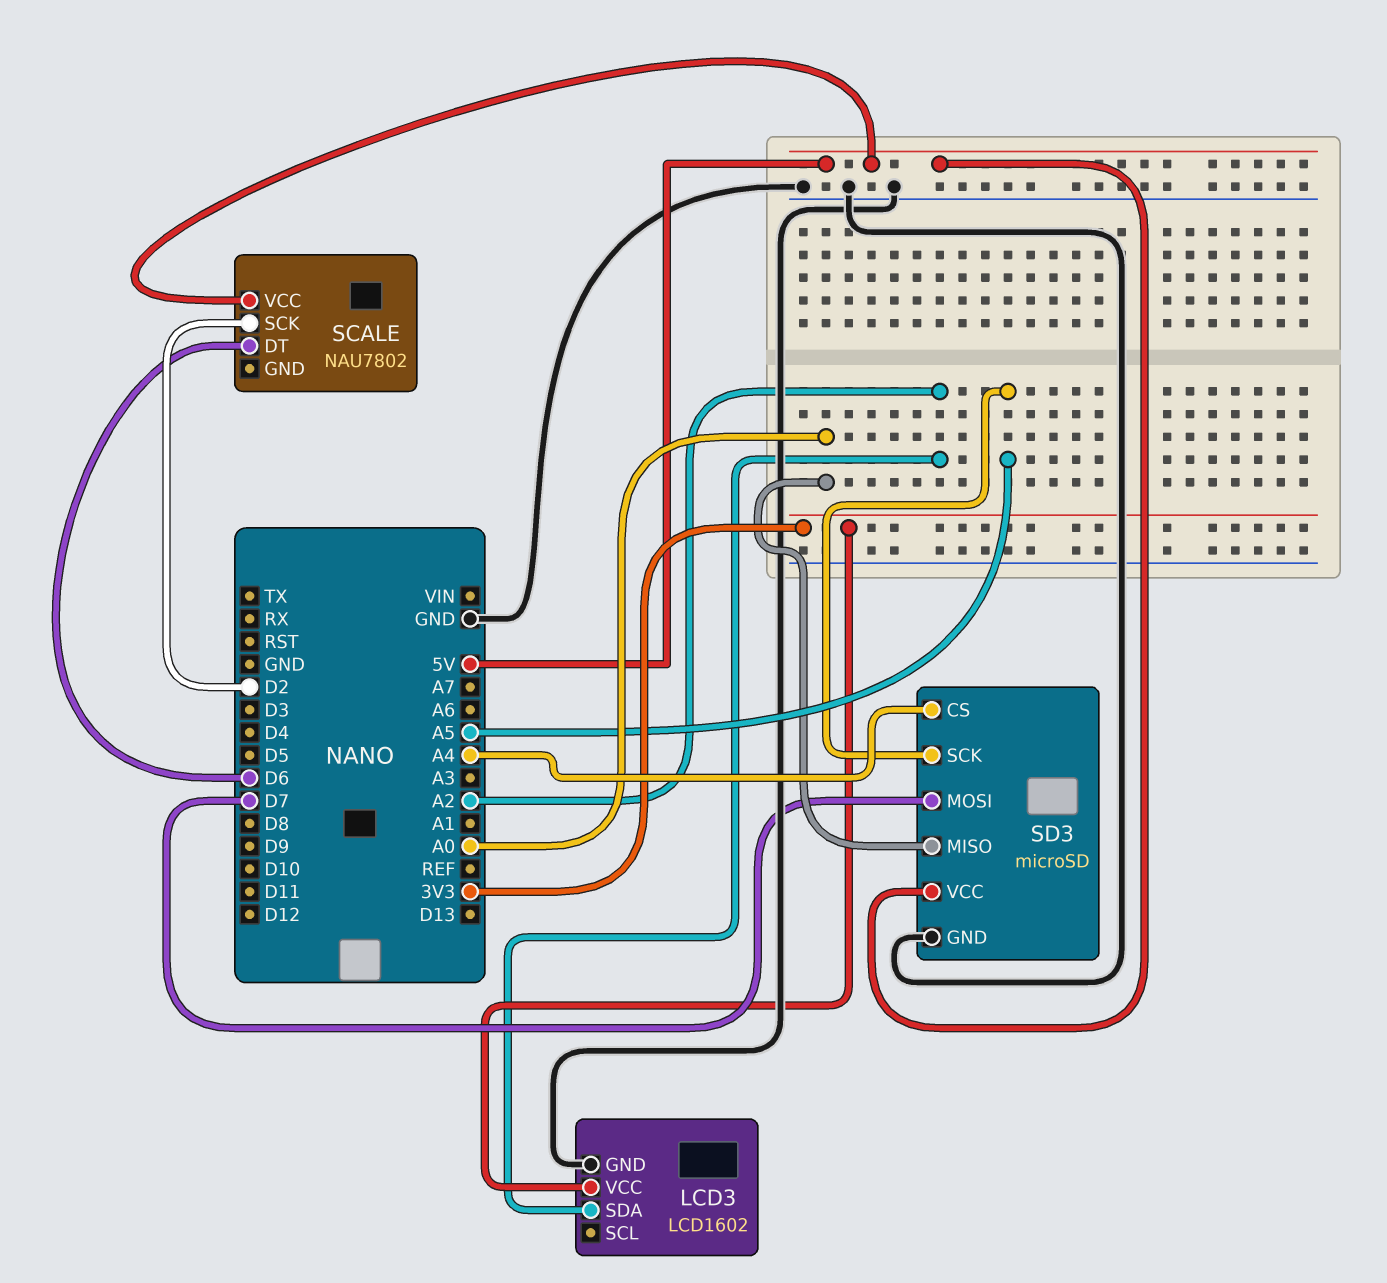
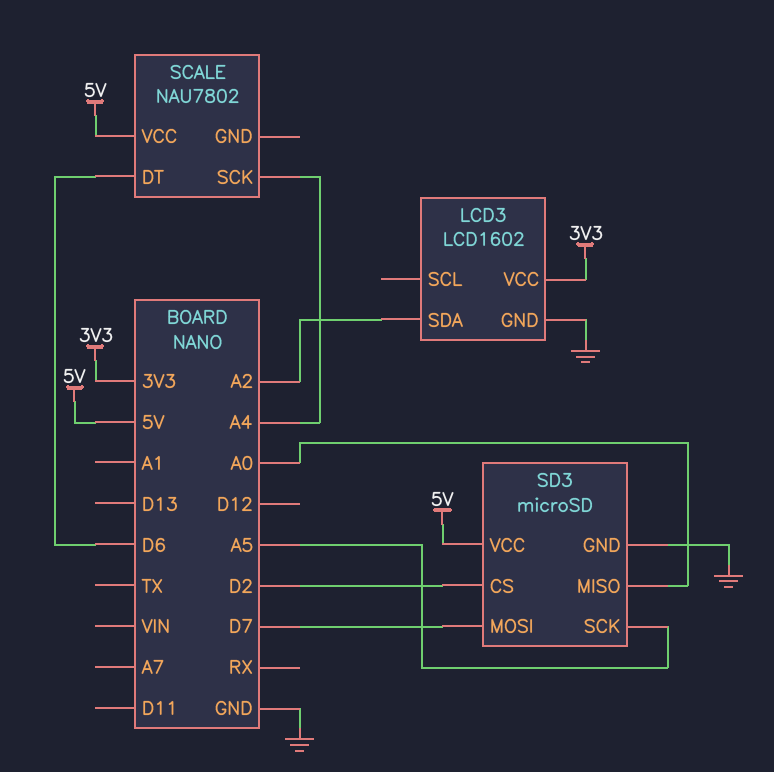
SCALE pin SCK: D2 -> A4
SD3 pin CS: A4 -> D2

